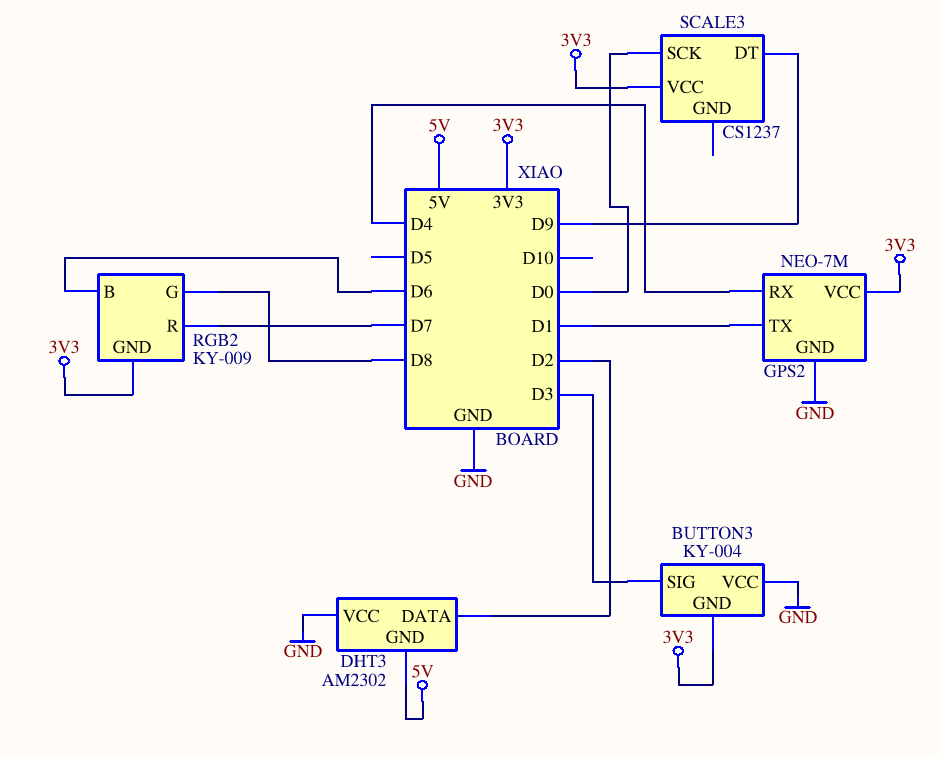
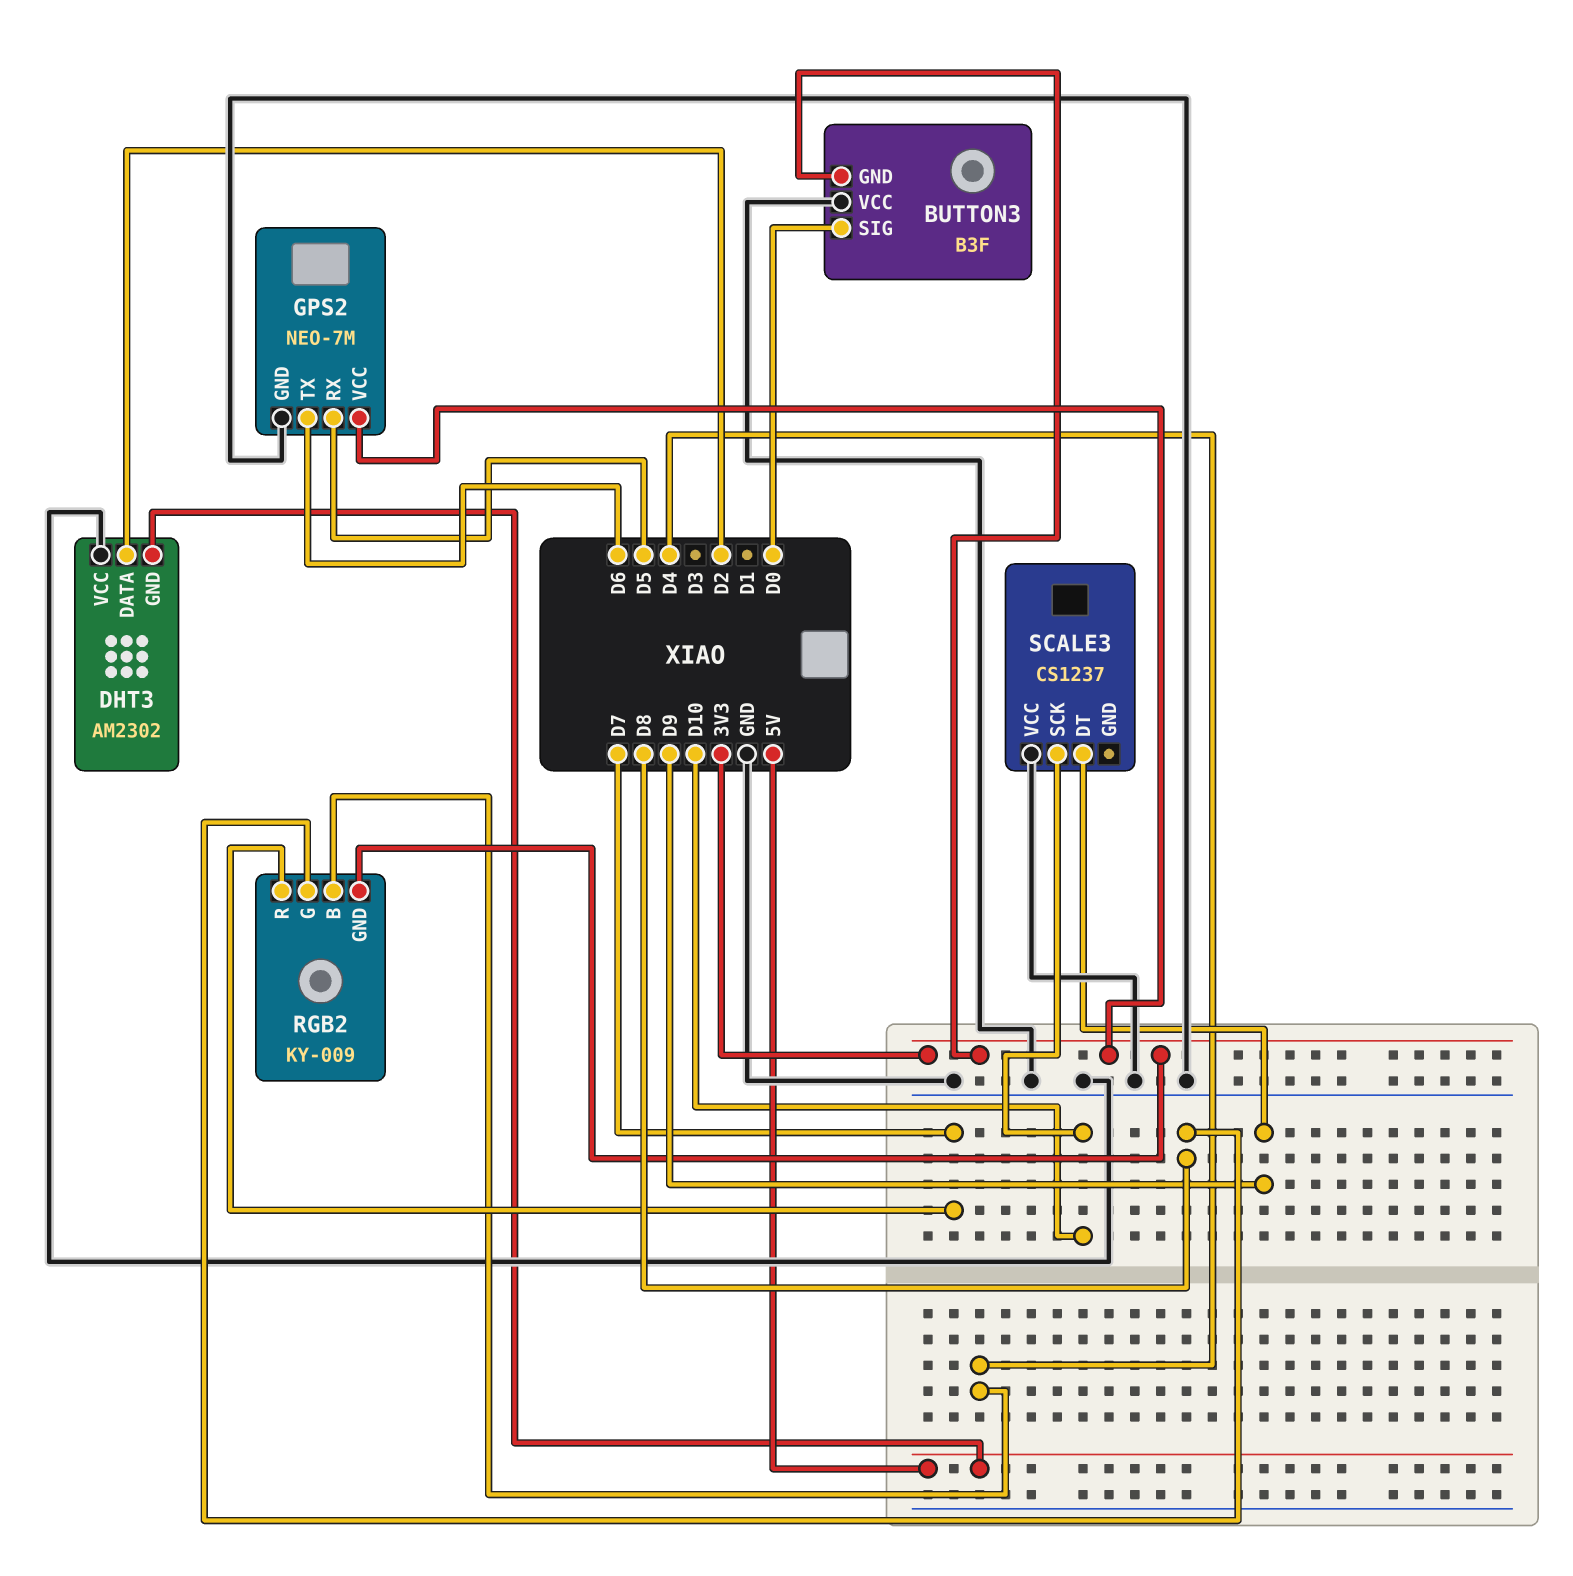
BUTTON3: KY-004 -> B3F
BUTTON3 pin SIG: D3 -> D0
GPS2 pin RX: D4 -> D5
GPS2 pin TX: D1 -> D6
RGB2 pin B: D6 -> D4
SCALE3 pin SCK: D0 -> D10
SCALE3 pin VCC: 3V3 -> GND

